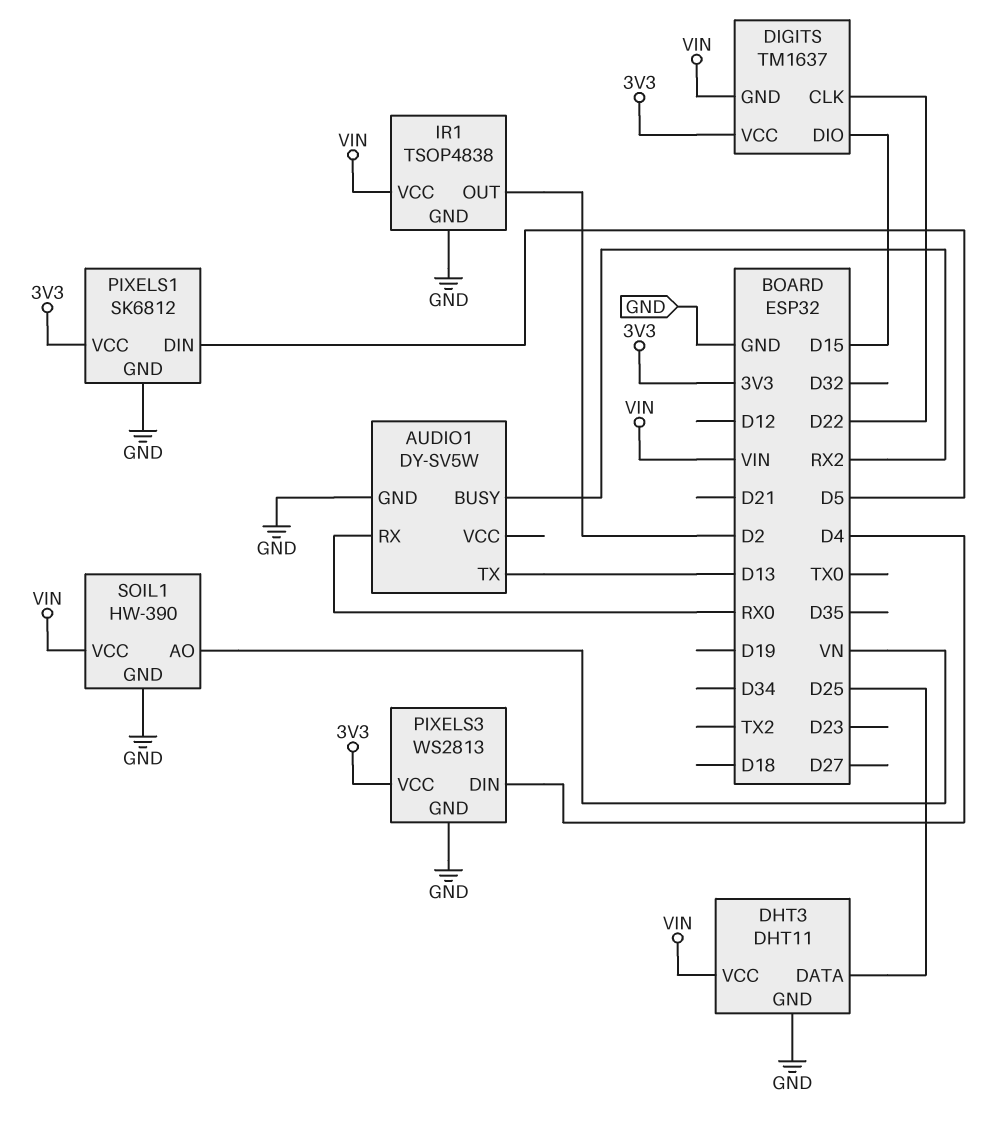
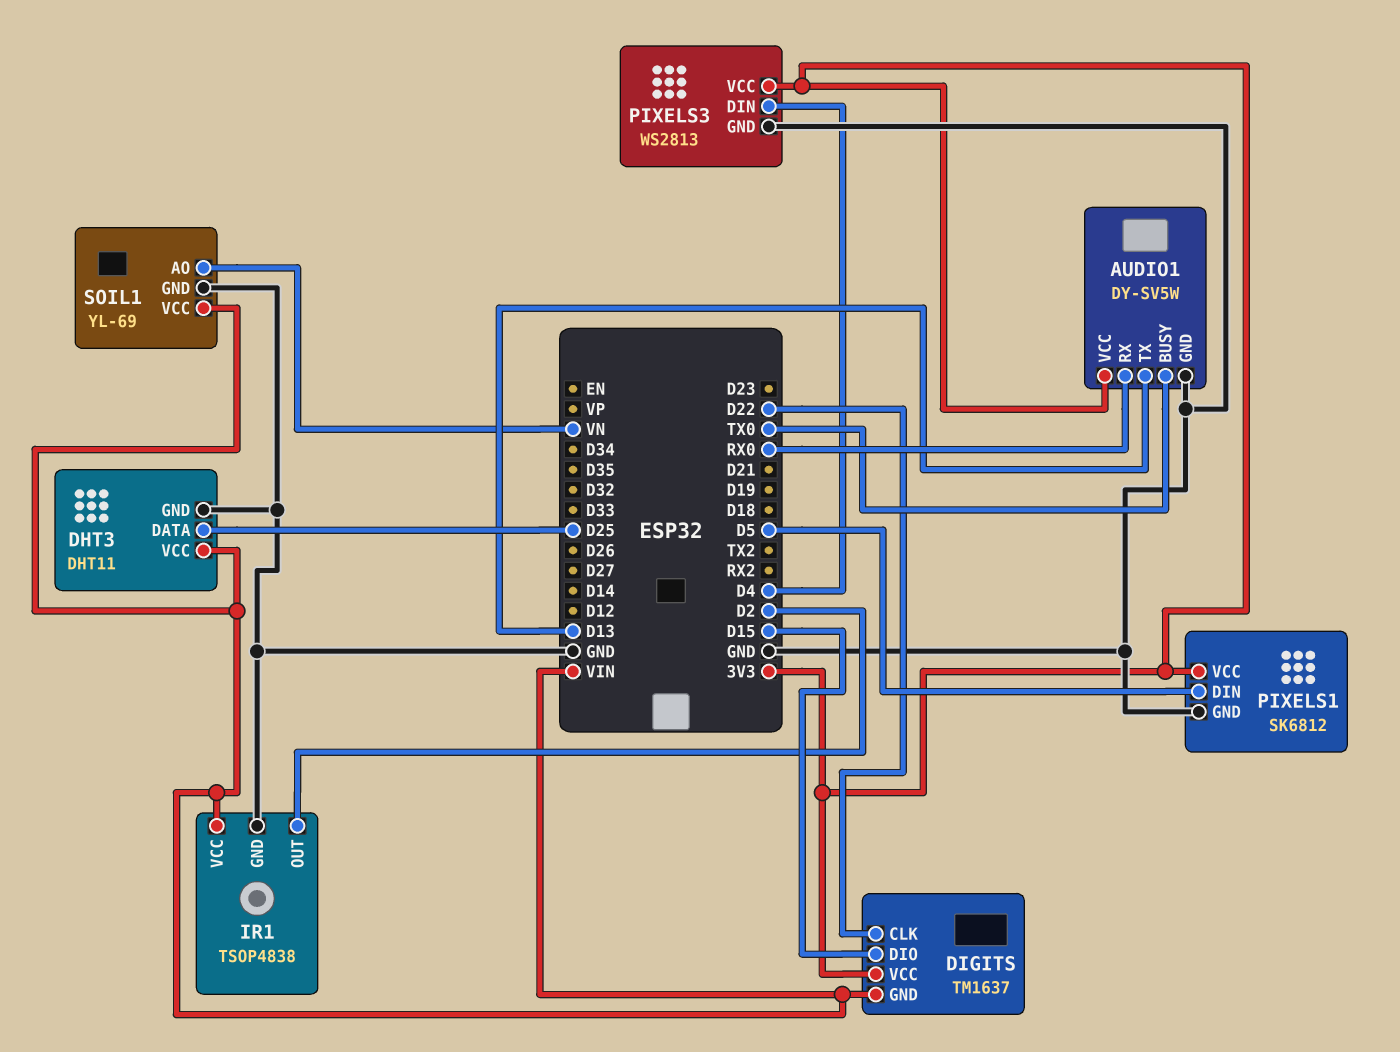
AUDIO1 pin BUSY: RX2 -> TX0
AUDIO1 pin VCC: none -> 3V3
SOIL1: HW-390 -> YL-69

